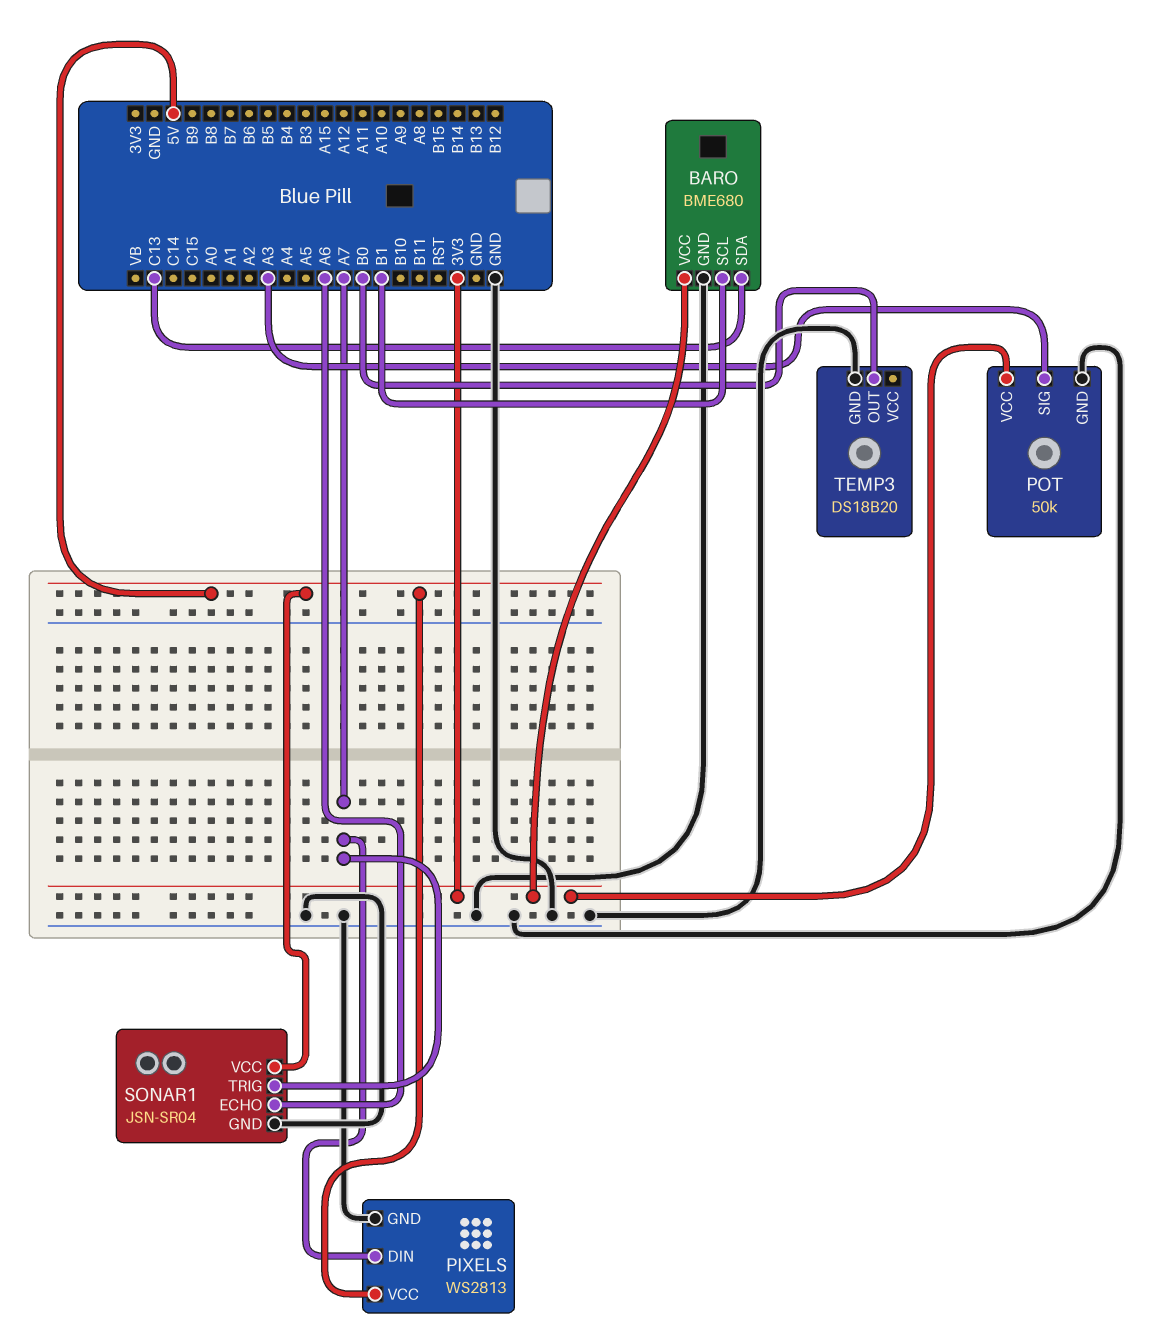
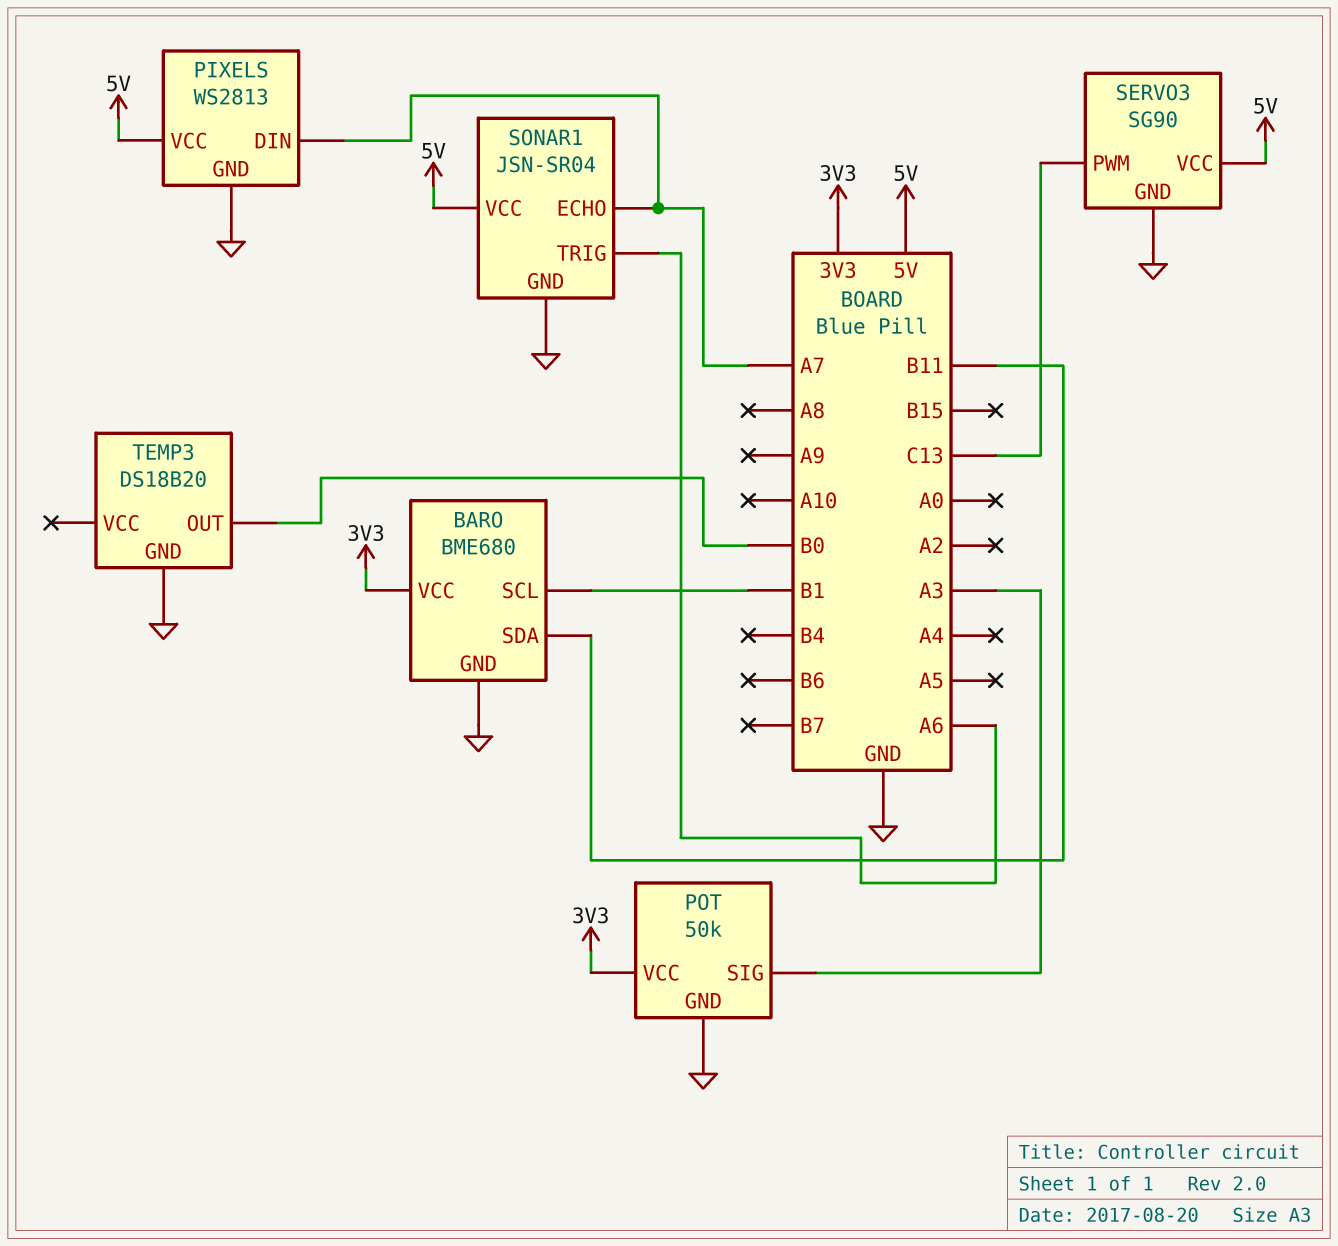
BARO pin SDA: C13 -> B11
SERVO3: none -> SG90
SERVO3 pin GND: none -> GND
SERVO3 pin PWM: none -> C13
SERVO3 pin VCC: none -> 5V
SONAR1 pin ECHO: A6 -> A7
SONAR1 pin TRIG: A7 -> A6

